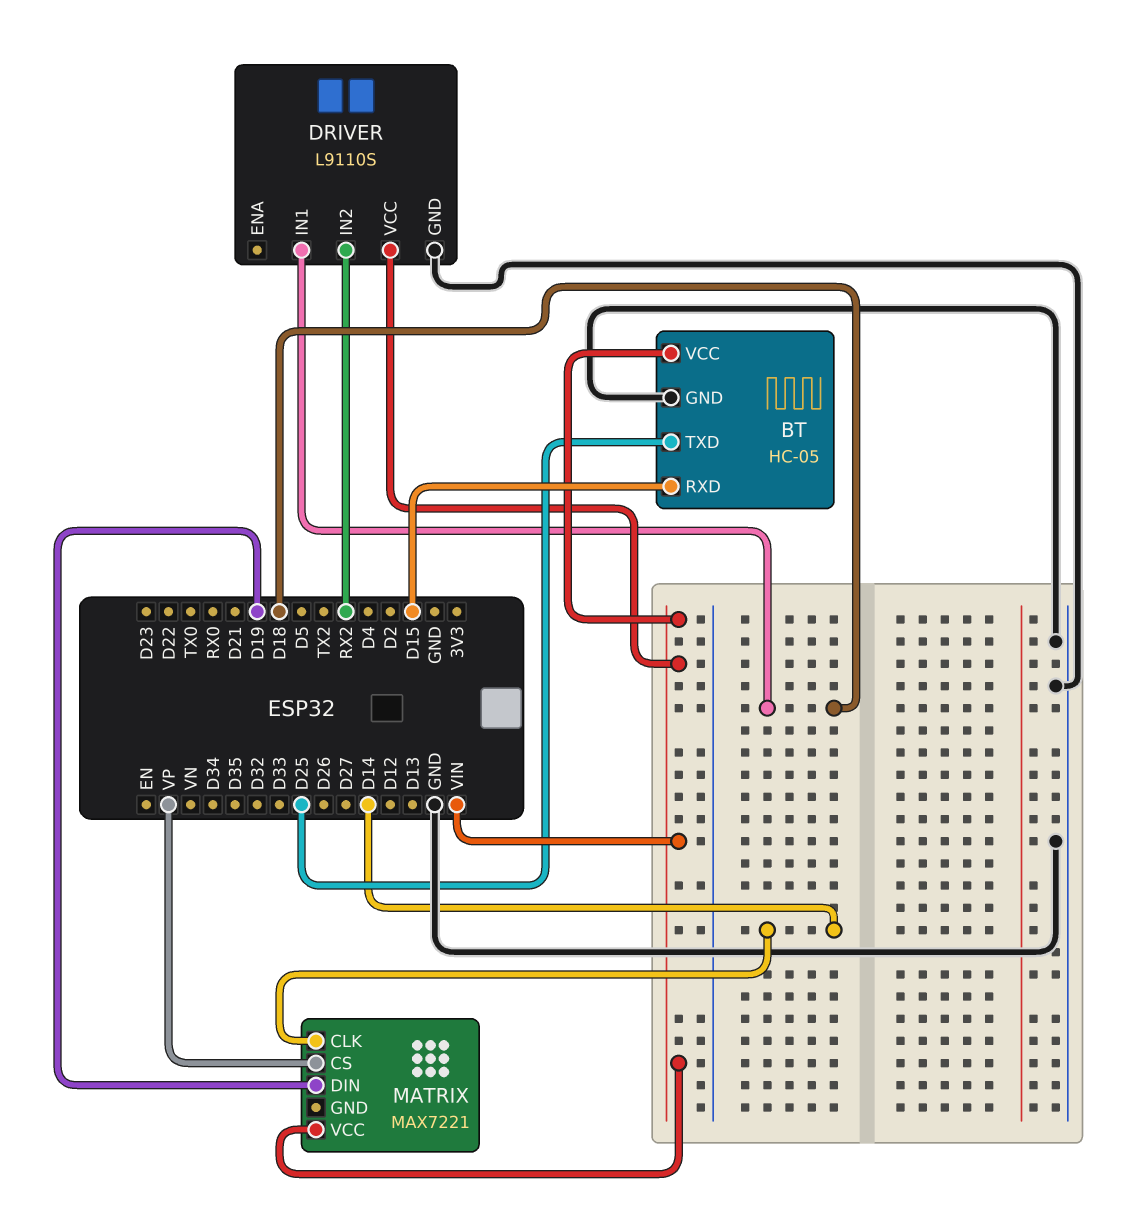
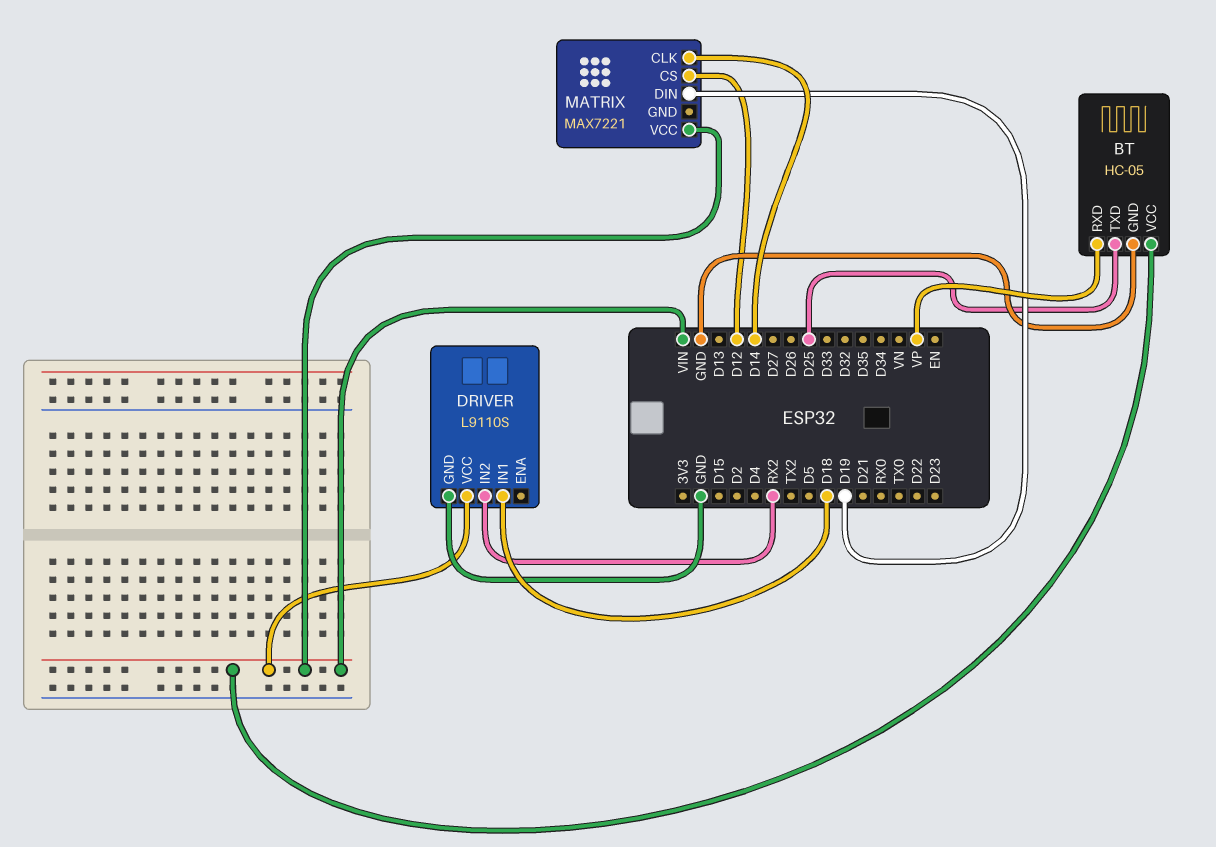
BT pin RXD: D15 -> VP
MATRIX pin CS: VP -> D12

